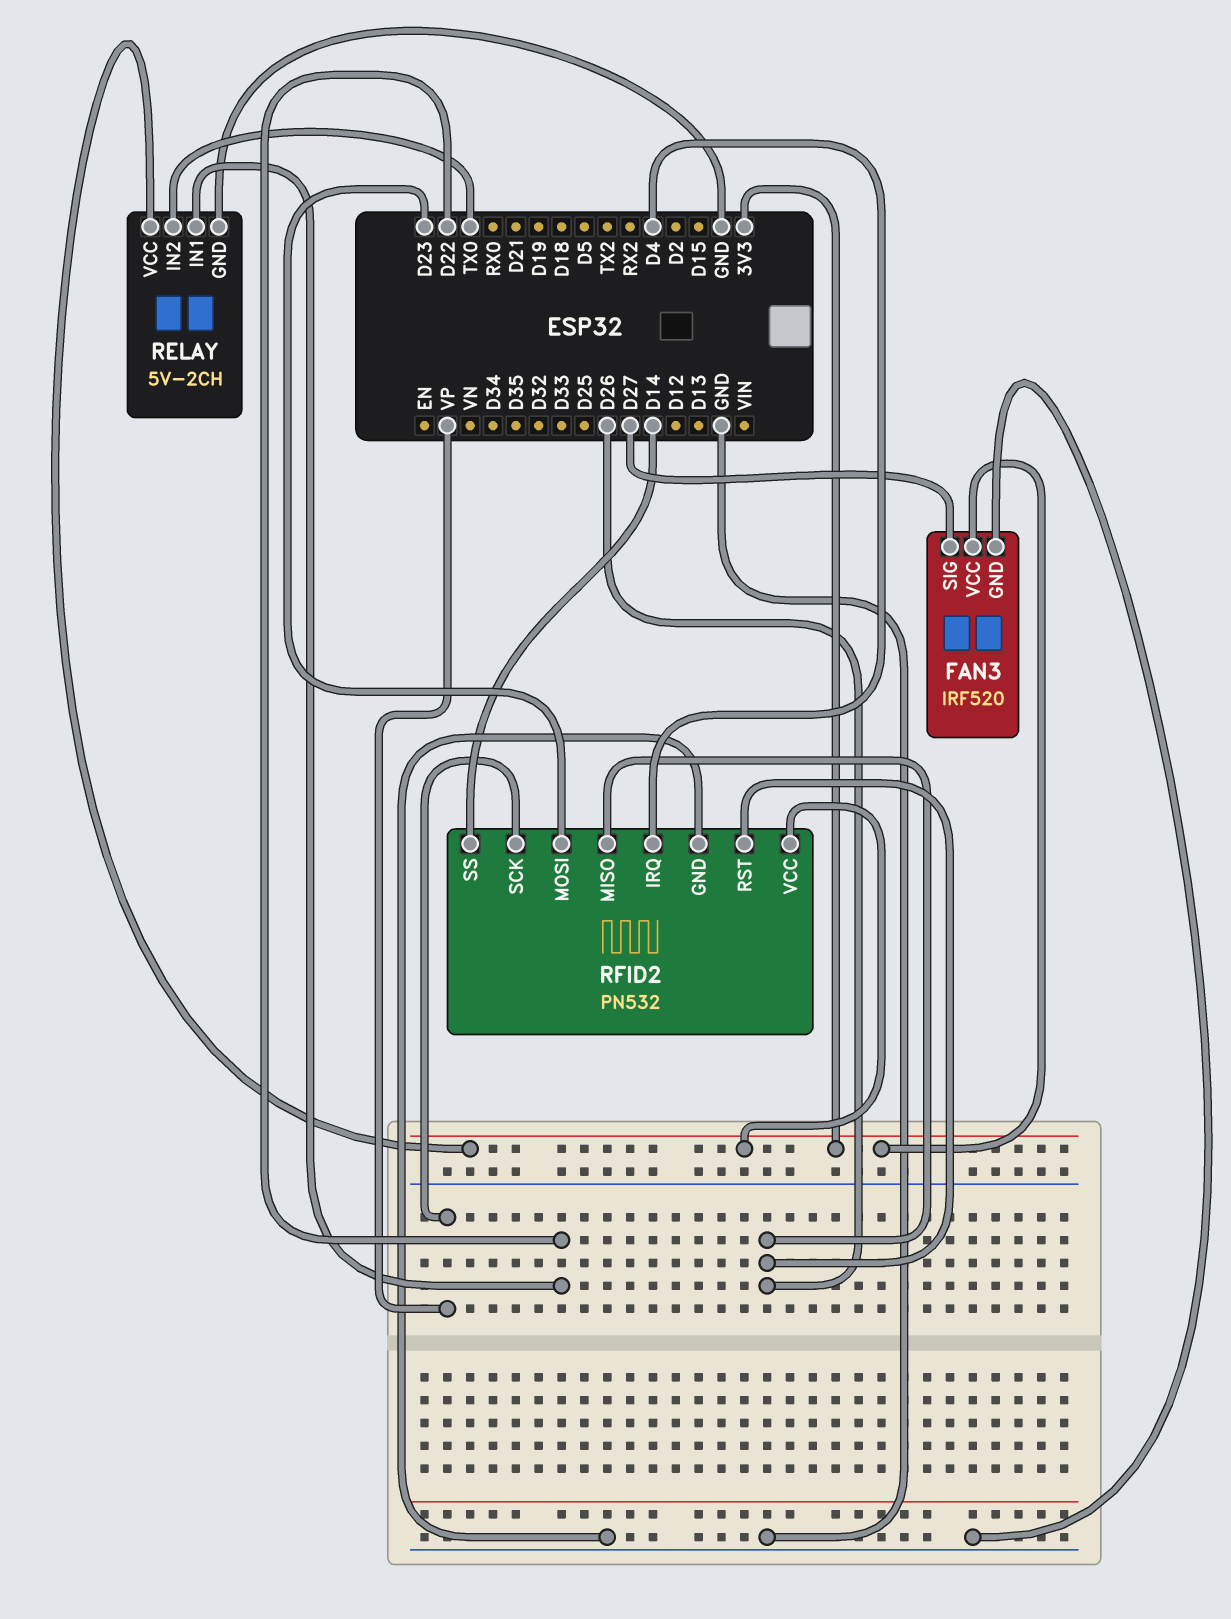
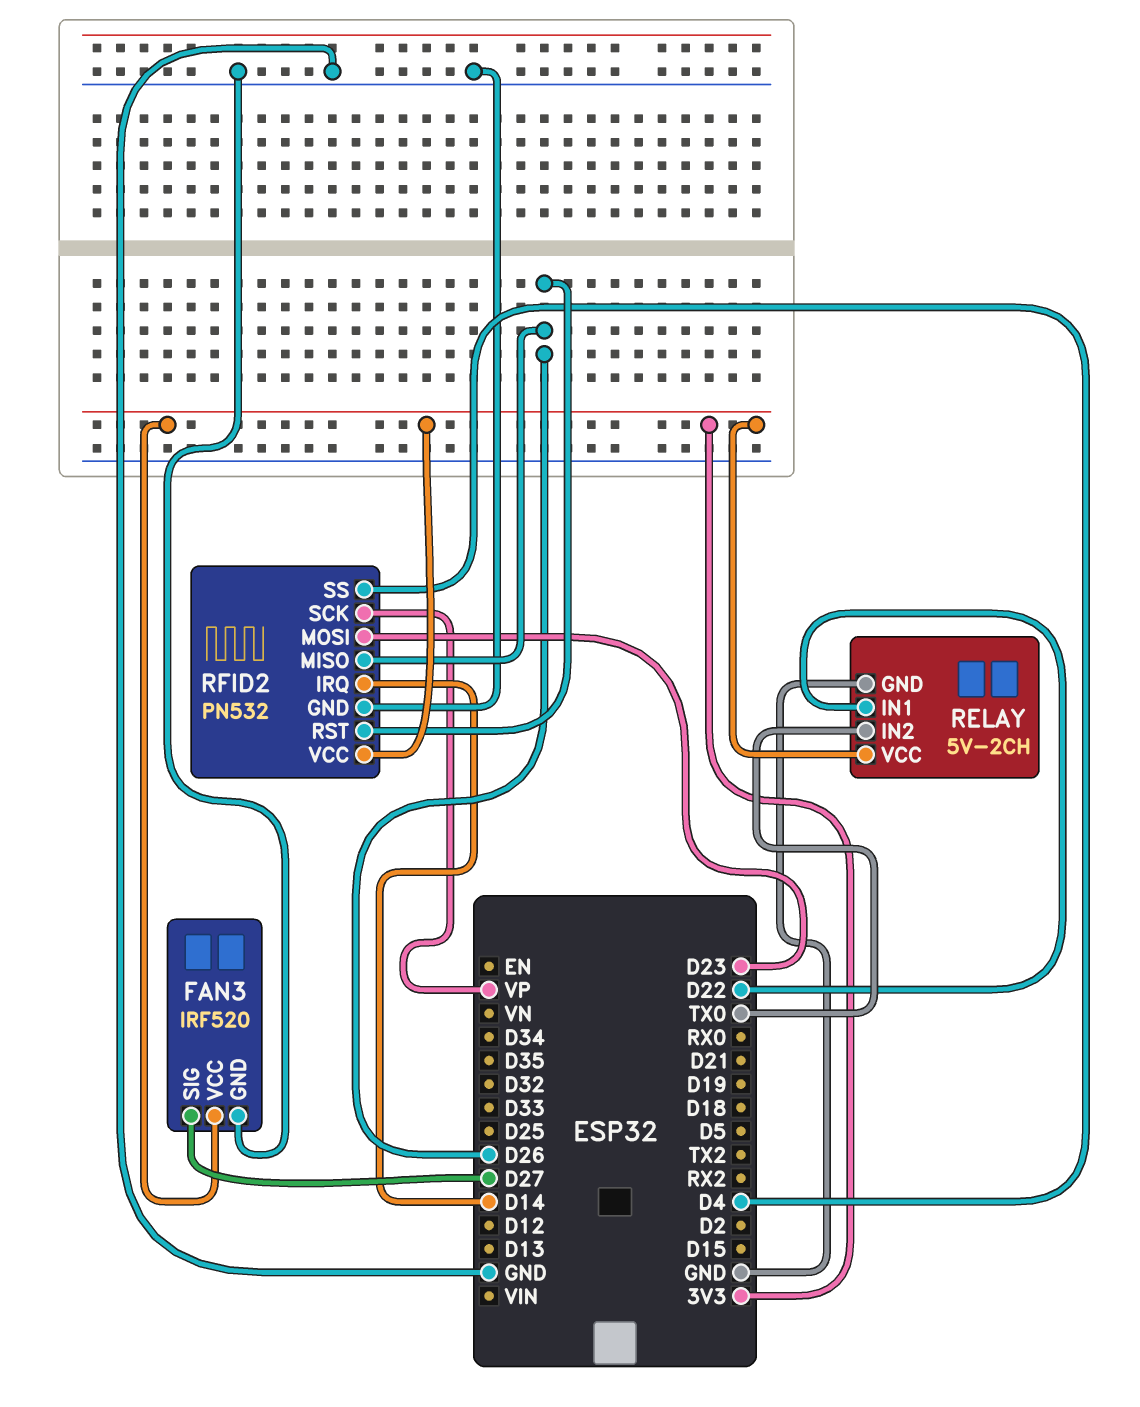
RFID2 pin IRQ: D4 -> D14
RFID2 pin SS: D14 -> D4

